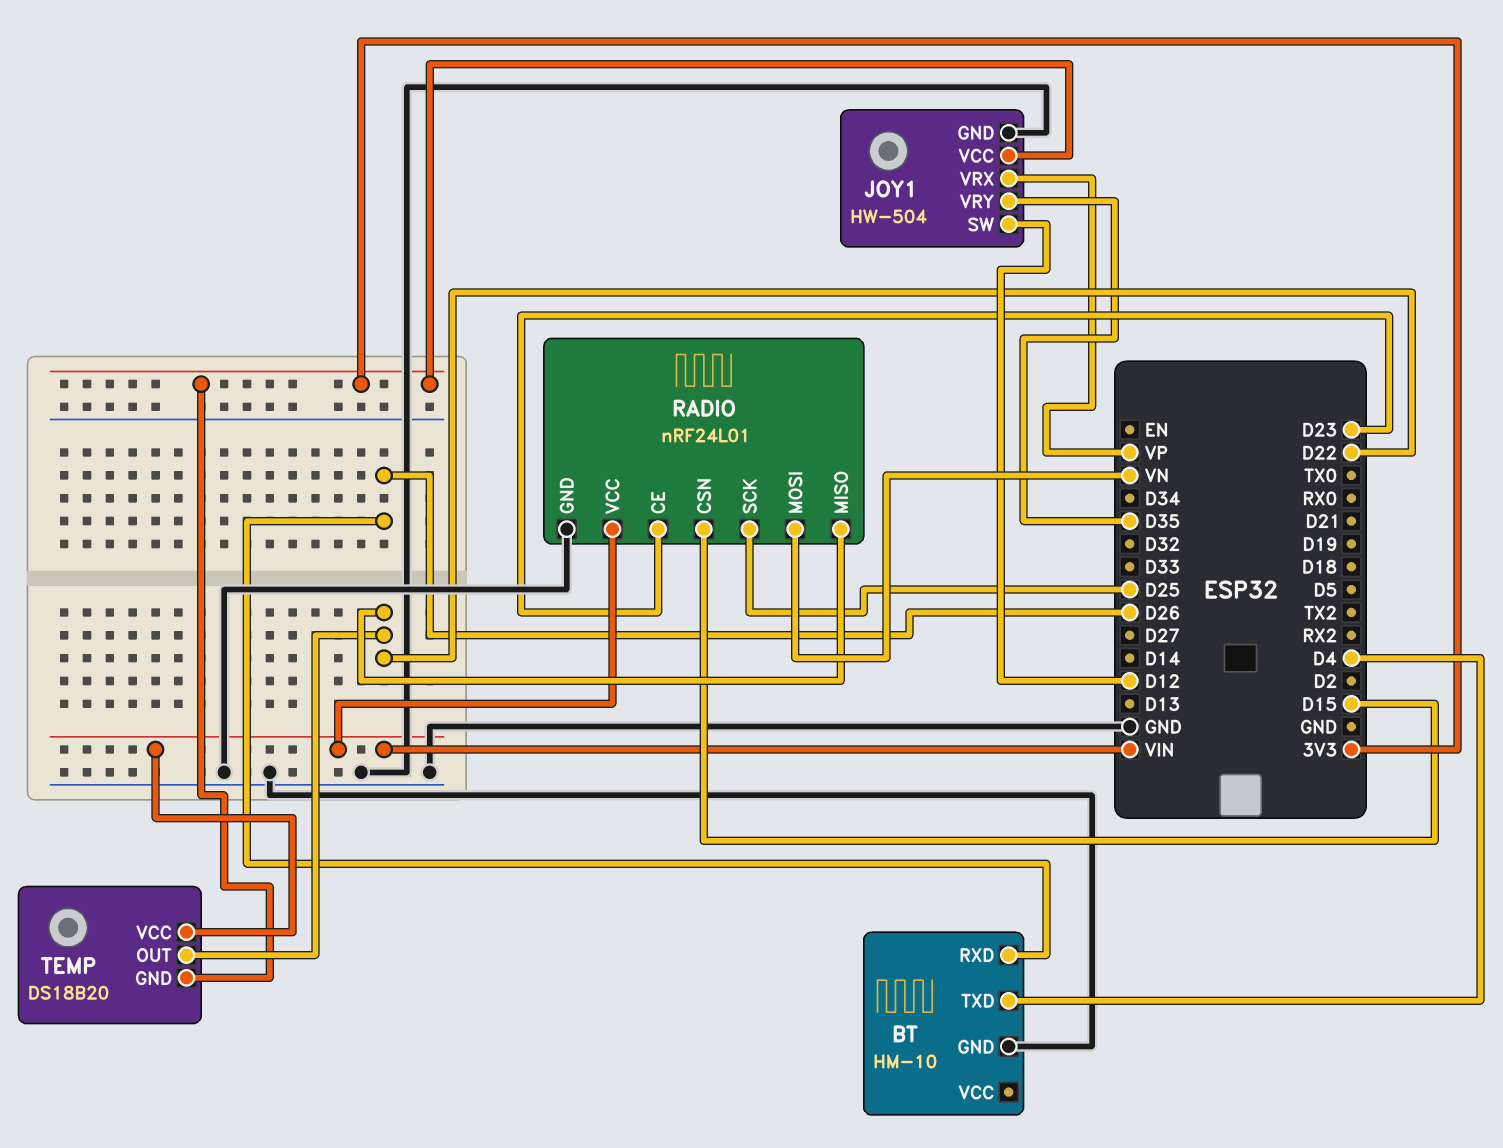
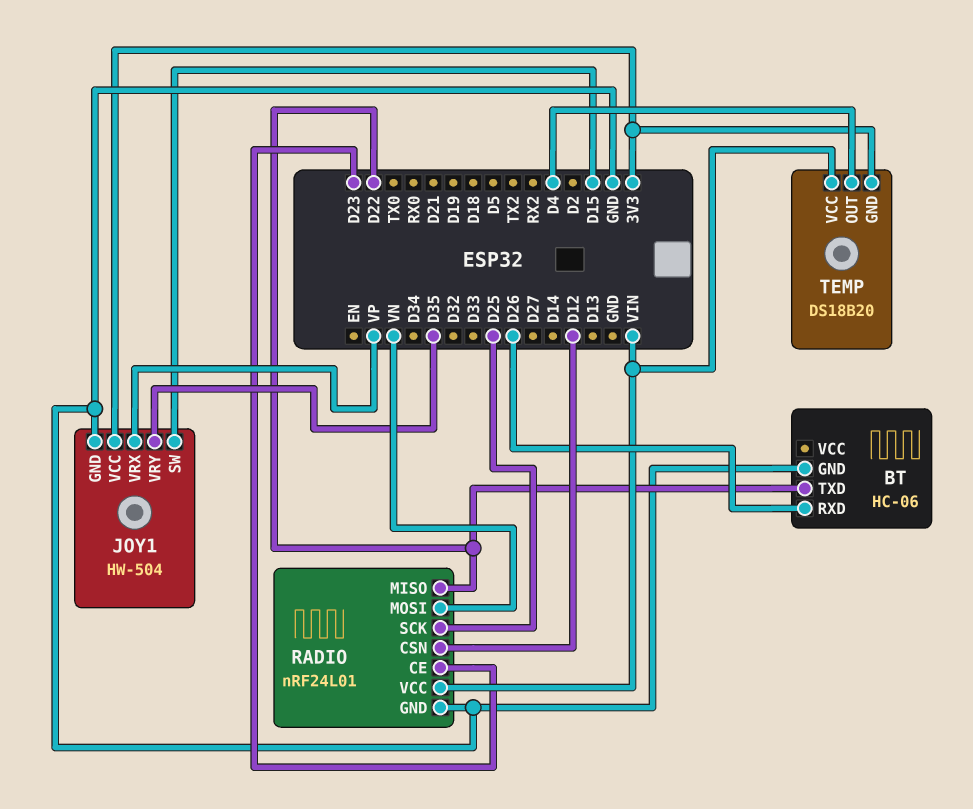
BT: HM-10 -> HC-06
BT pin TXD: D4 -> D22
JOY1 pin SW: D12 -> D15
RADIO pin CSN: D15 -> D12
TEMP pin OUT: D22 -> D4

